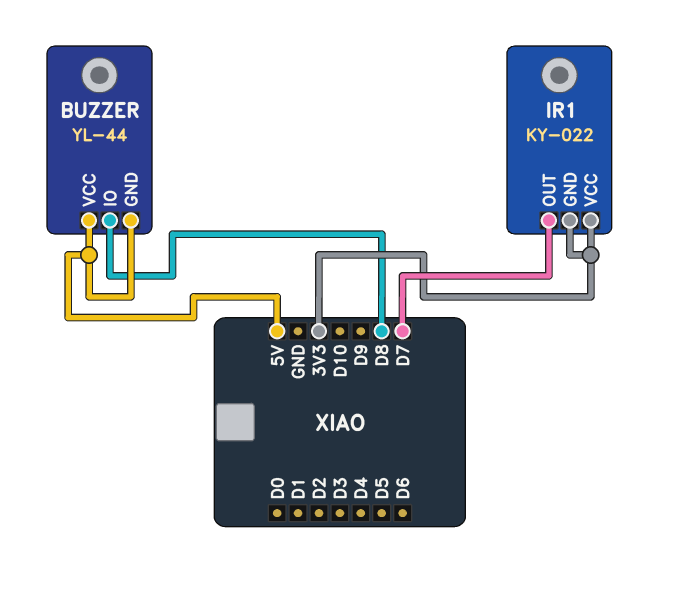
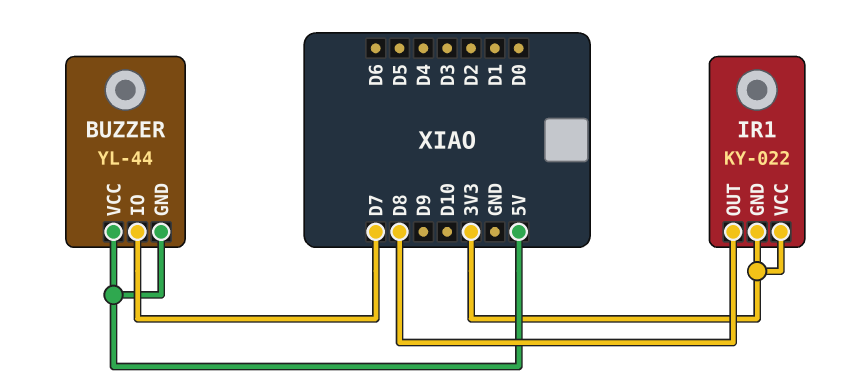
BUZZER pin IO: D8 -> D7
IR1 pin OUT: D7 -> D8

